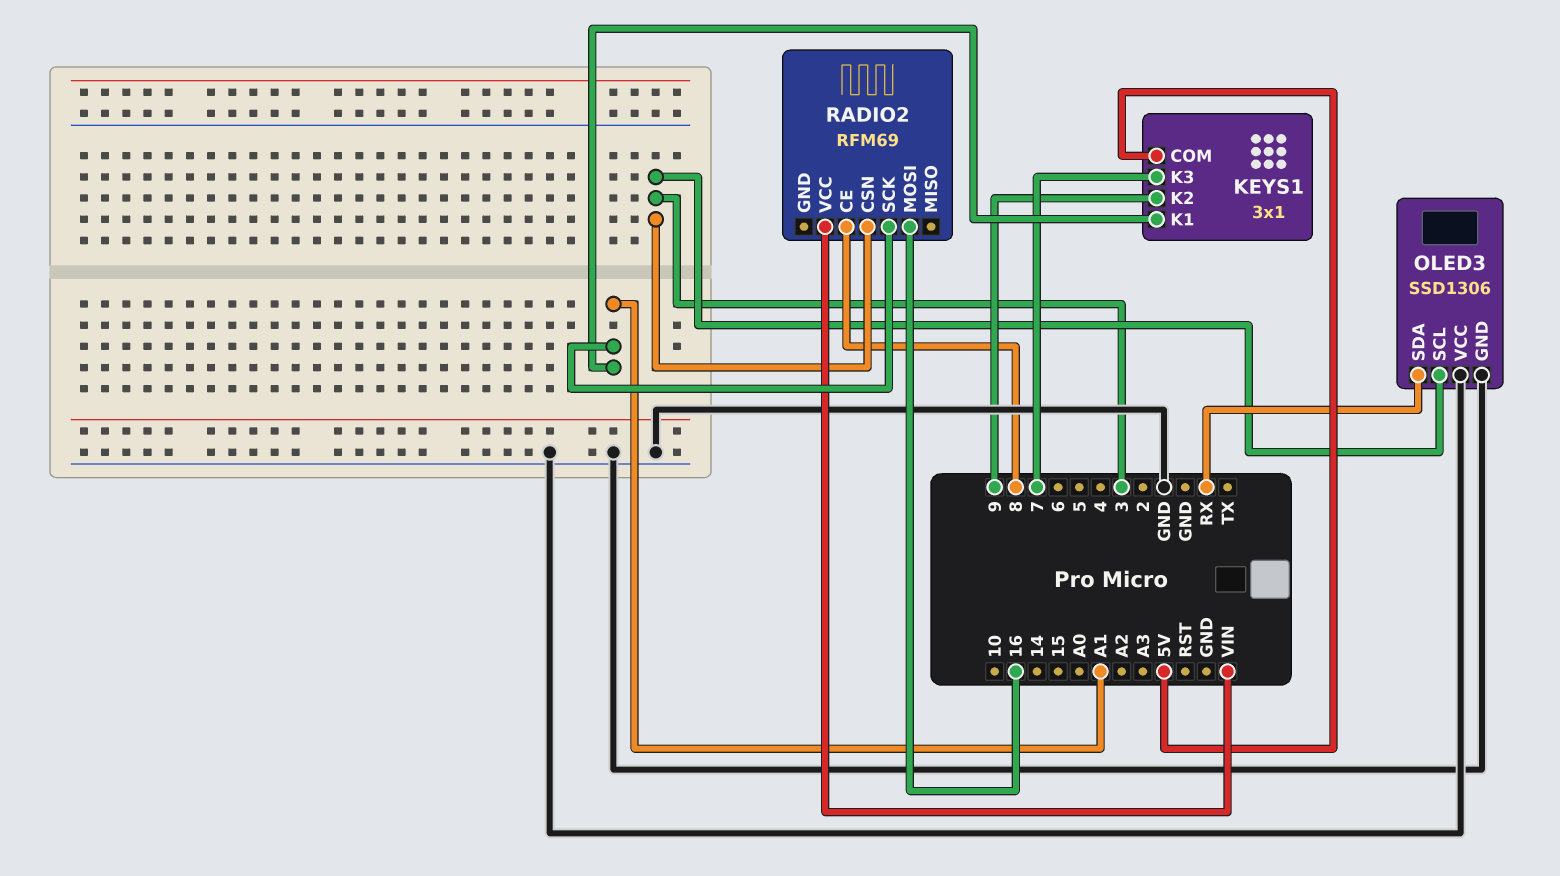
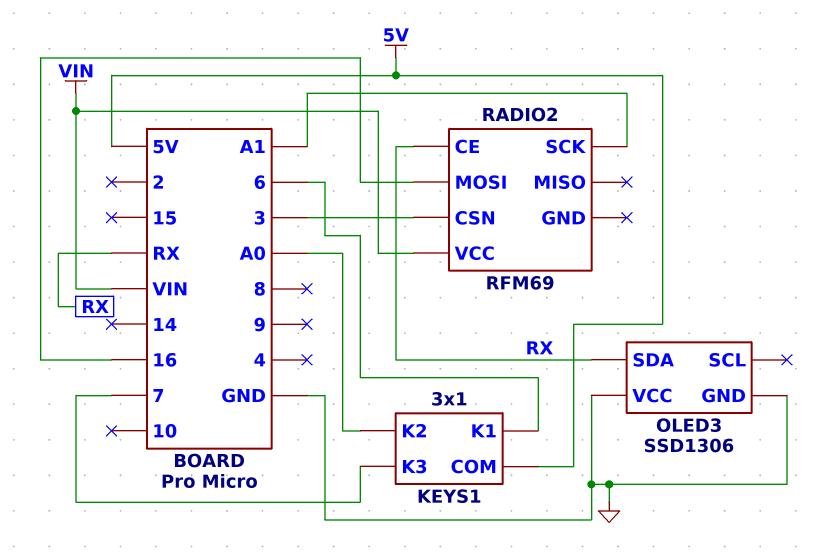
KEYS1 pin K1: A1 -> 6
KEYS1 pin K2: 9 -> A0
OLED3 pin SCL: 3 -> none
RADIO2 pin CE: 8 -> RX

